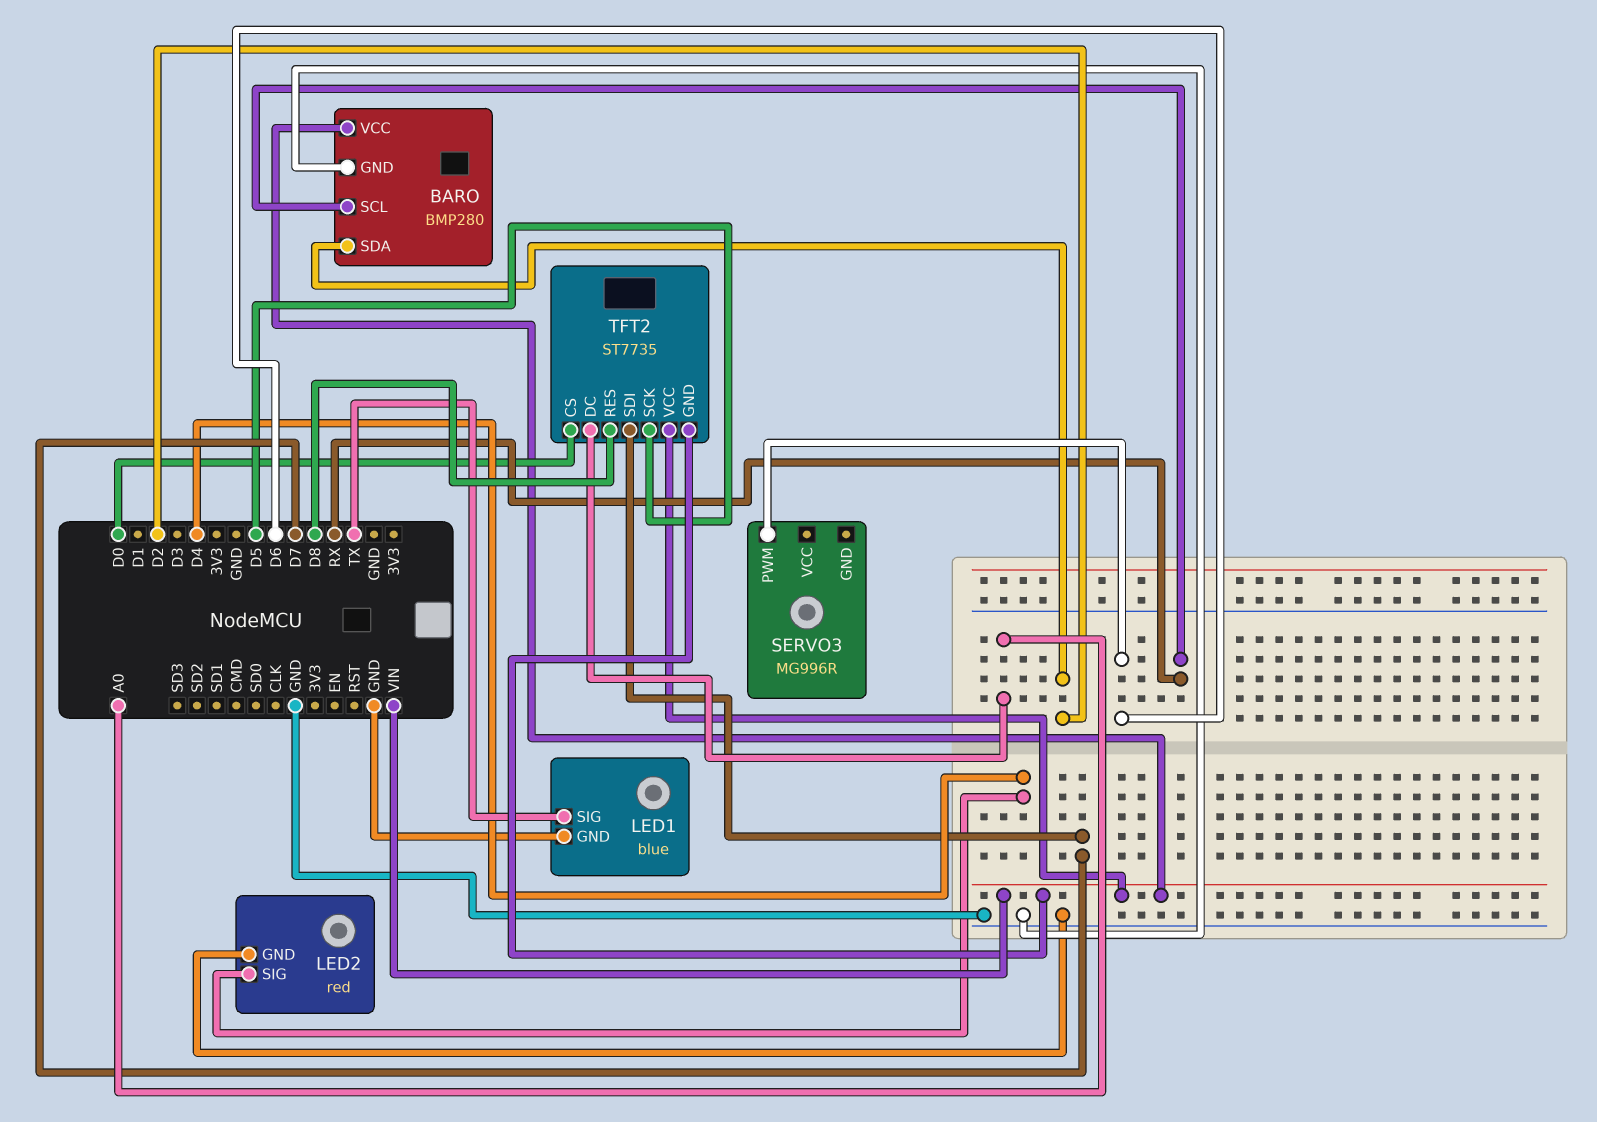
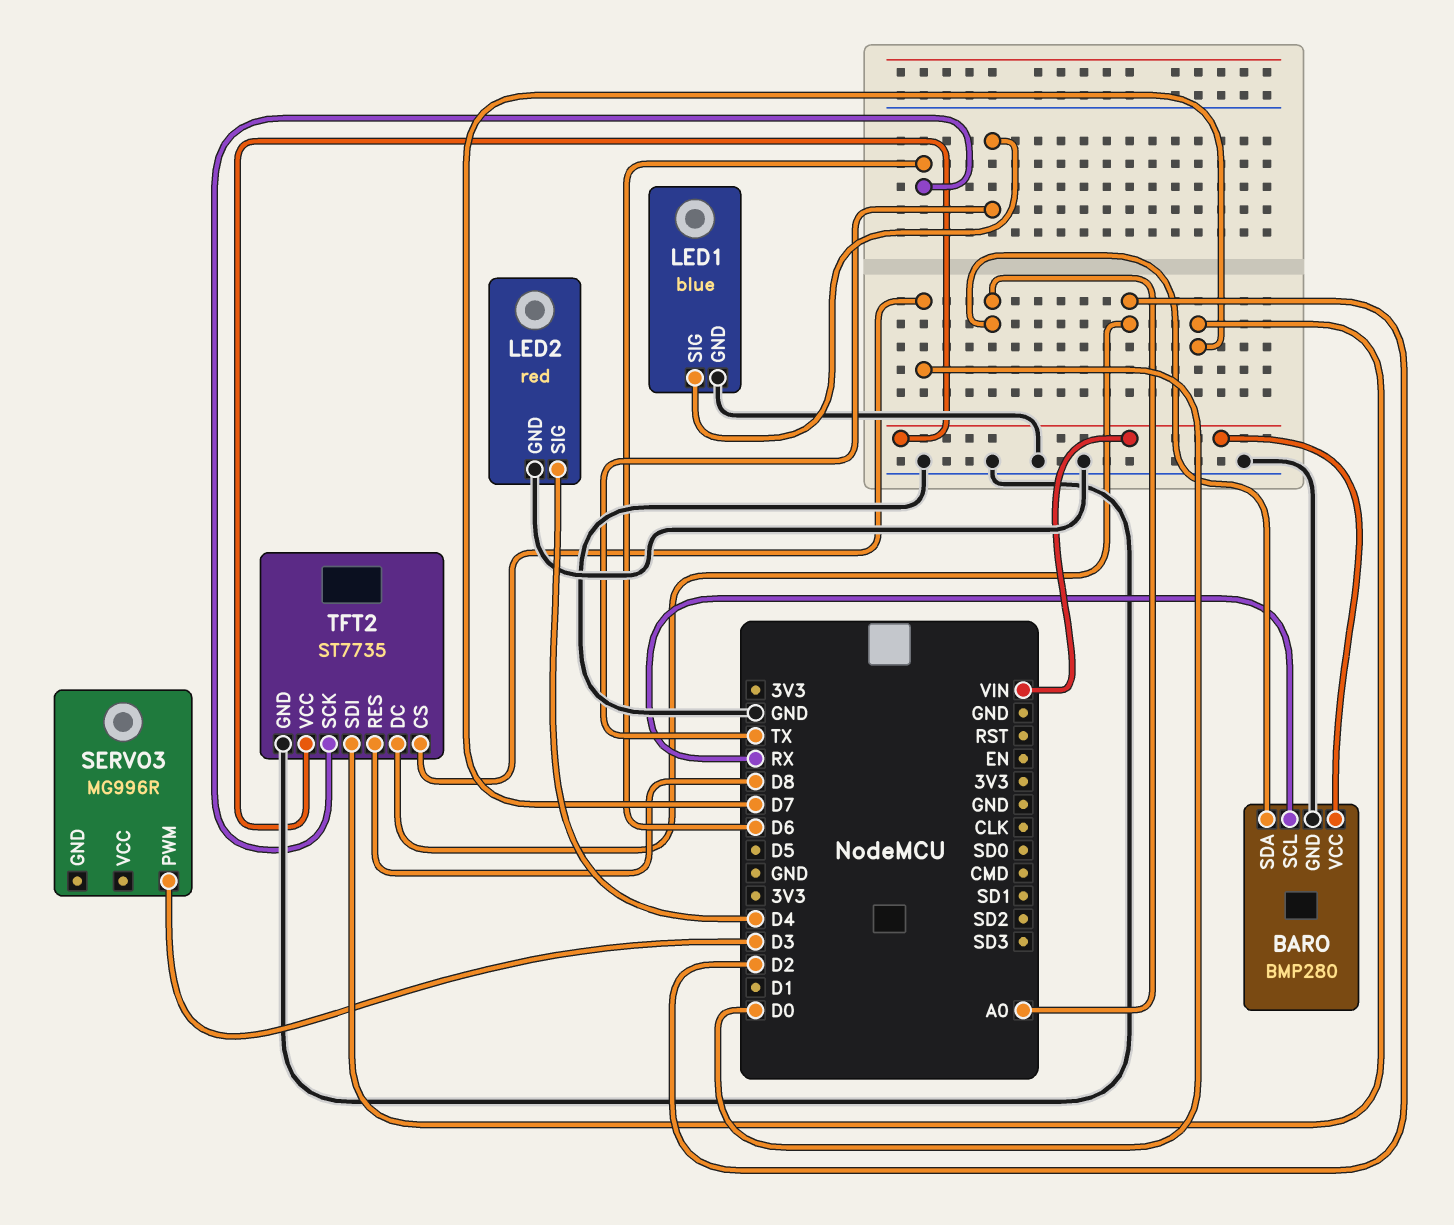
BARO pin SDA: D2 -> A0
SERVO3 pin PWM: D6 -> D3
TFT2 pin DC: A0 -> D2
TFT2 pin GND: VIN -> GND
TFT2 pin SCK: D5 -> D6

